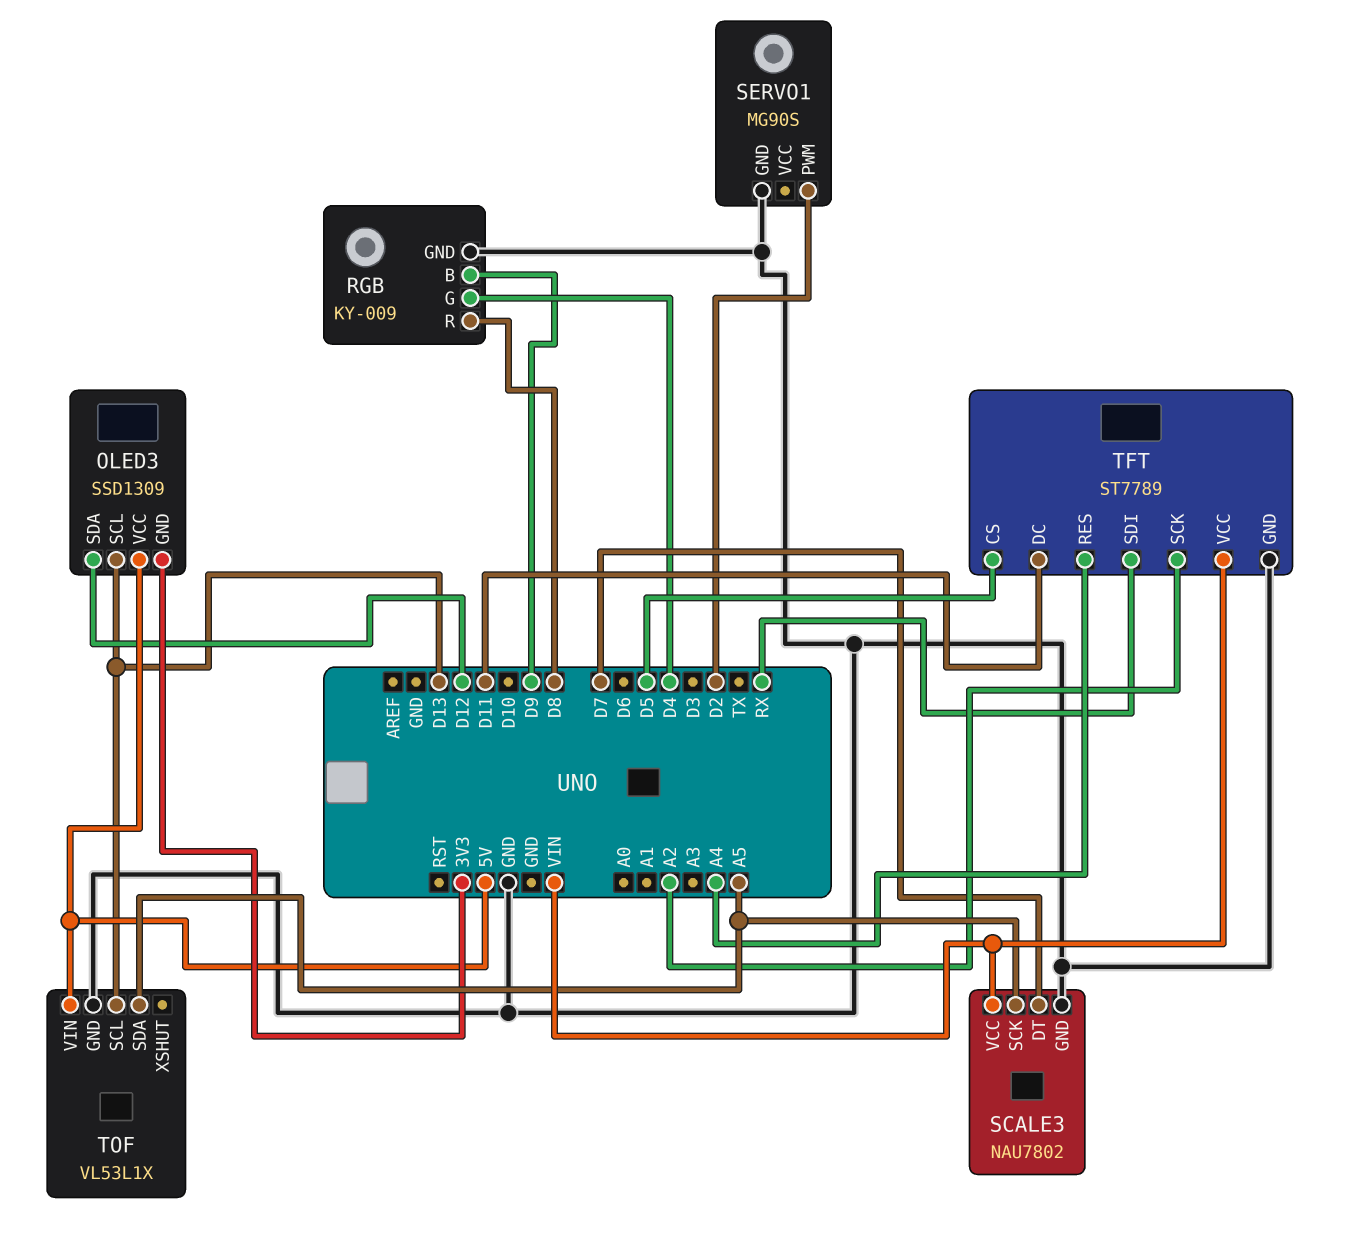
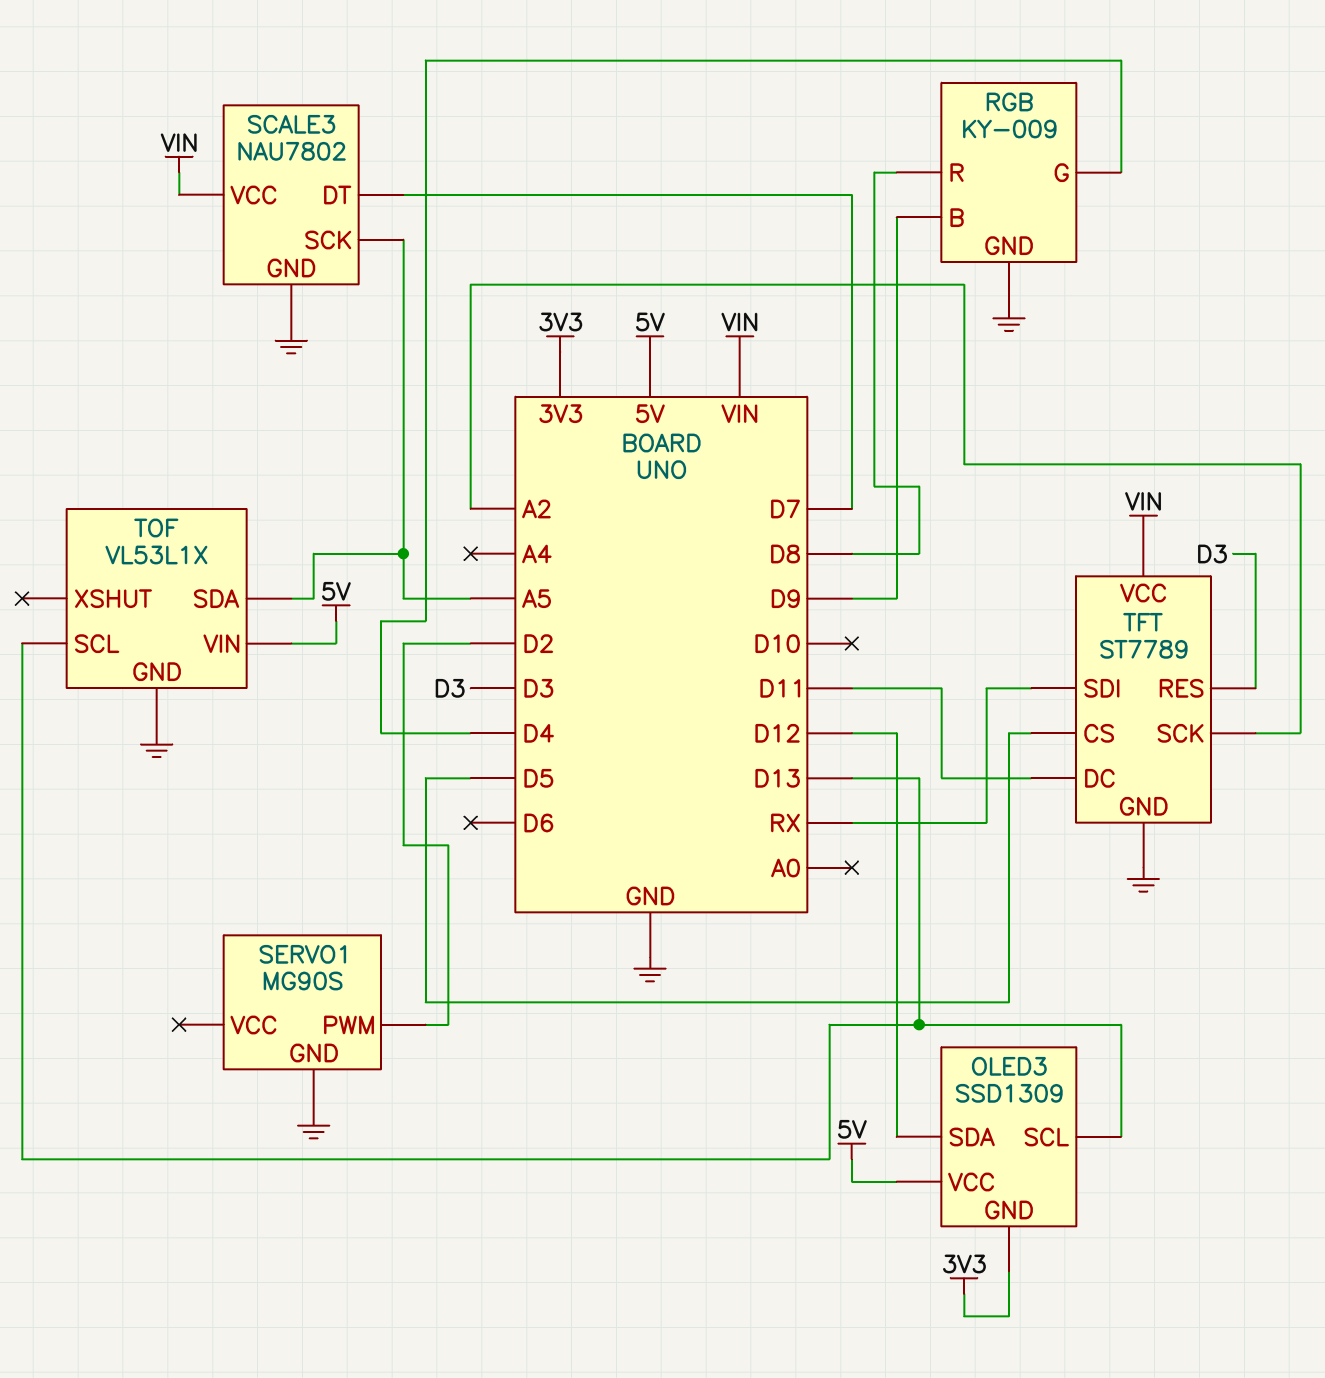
TFT pin RES: A4 -> D3

